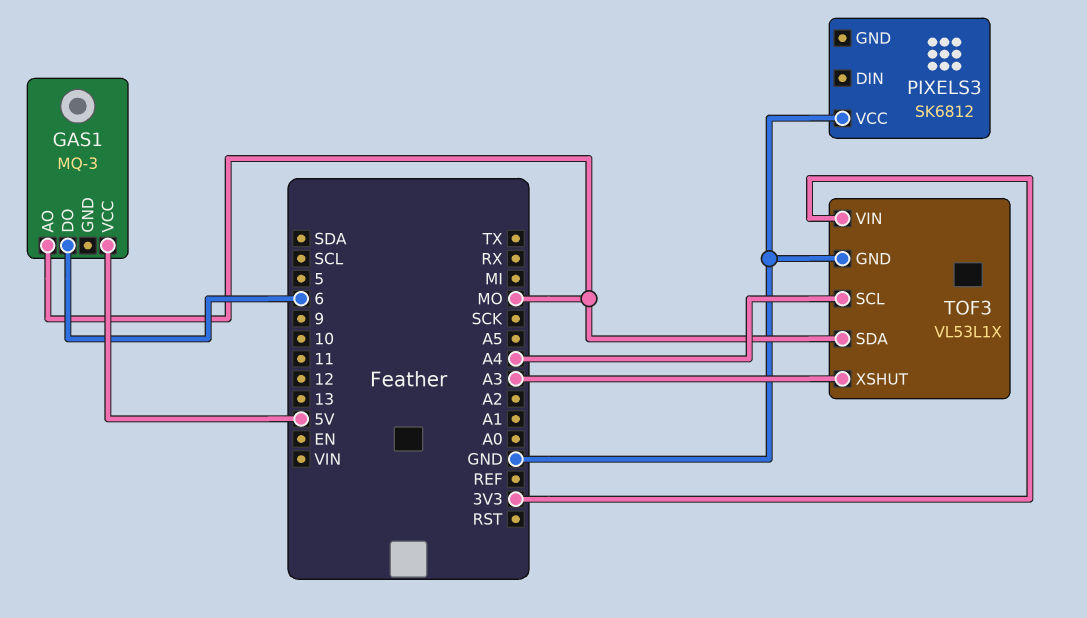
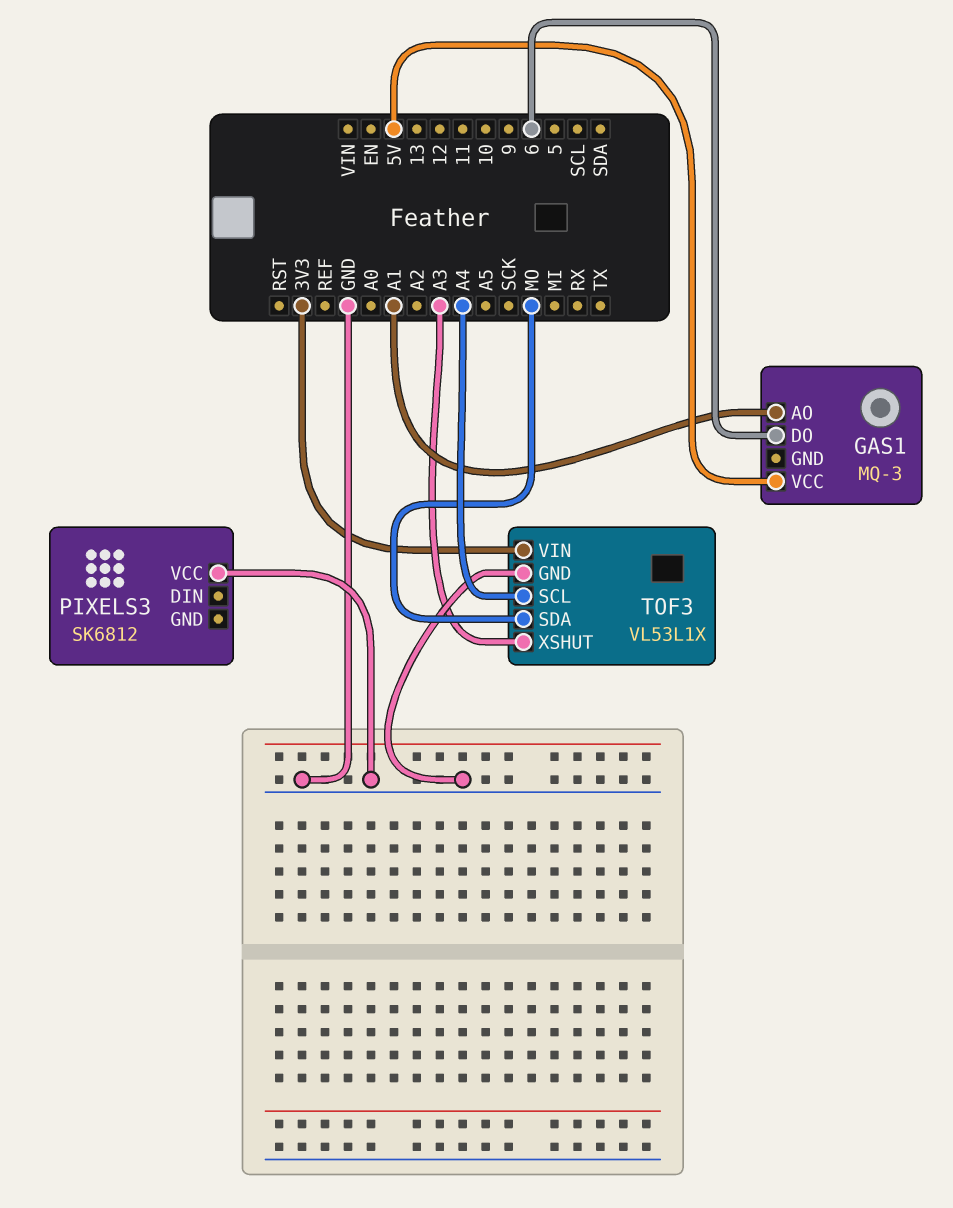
GAS1 pin AO: MO -> A1

